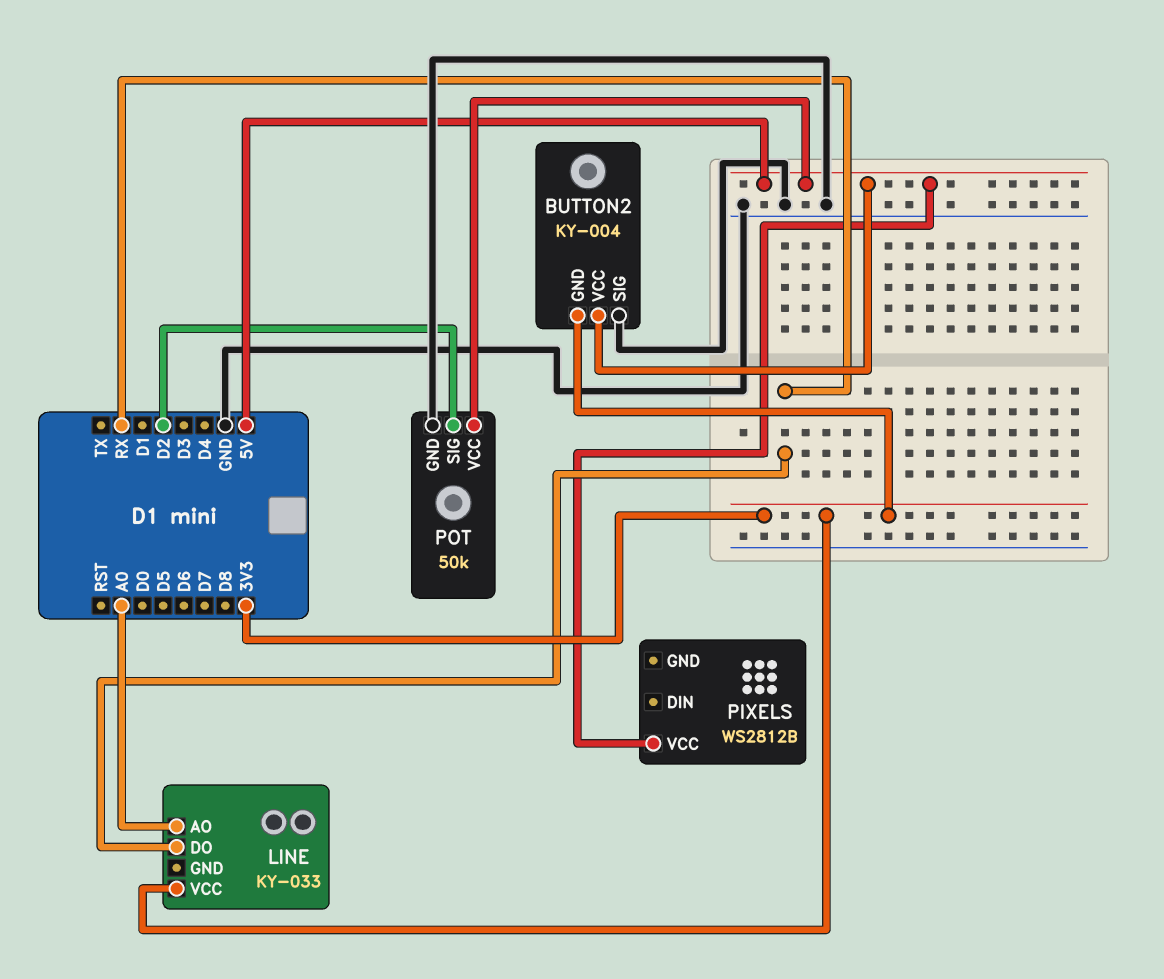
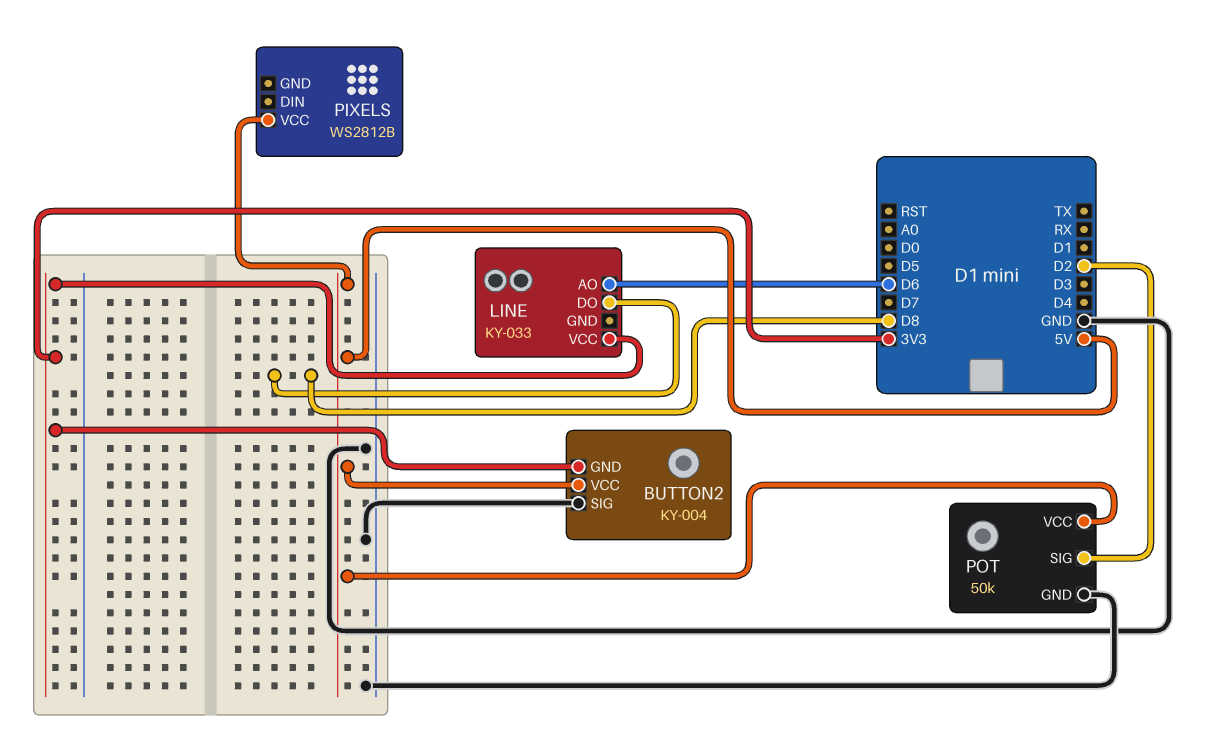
LINE pin AO: A0 -> D6
LINE pin DO: RX -> D8

